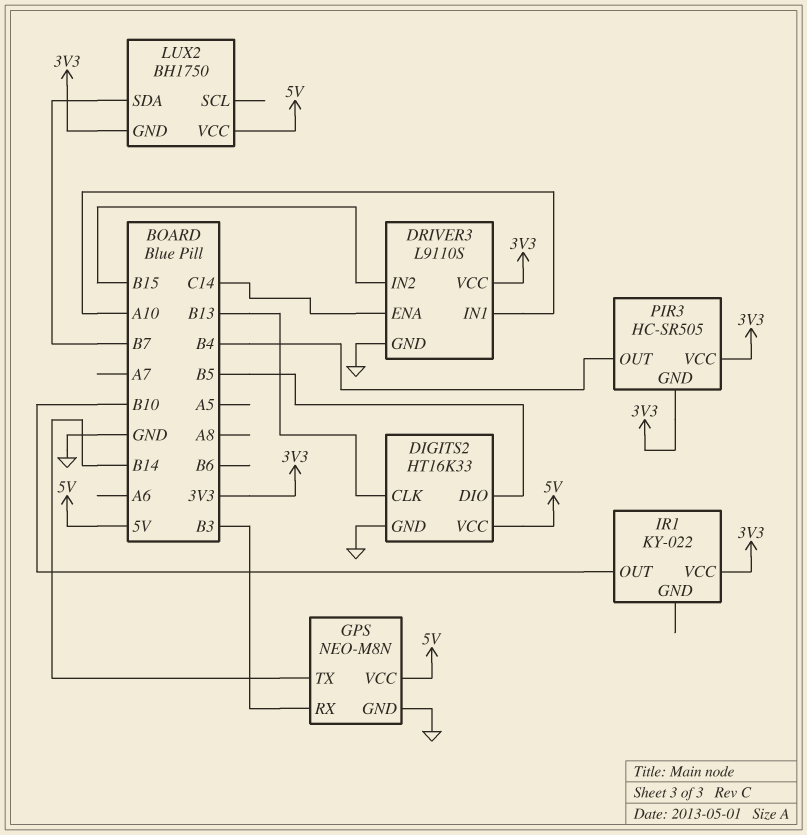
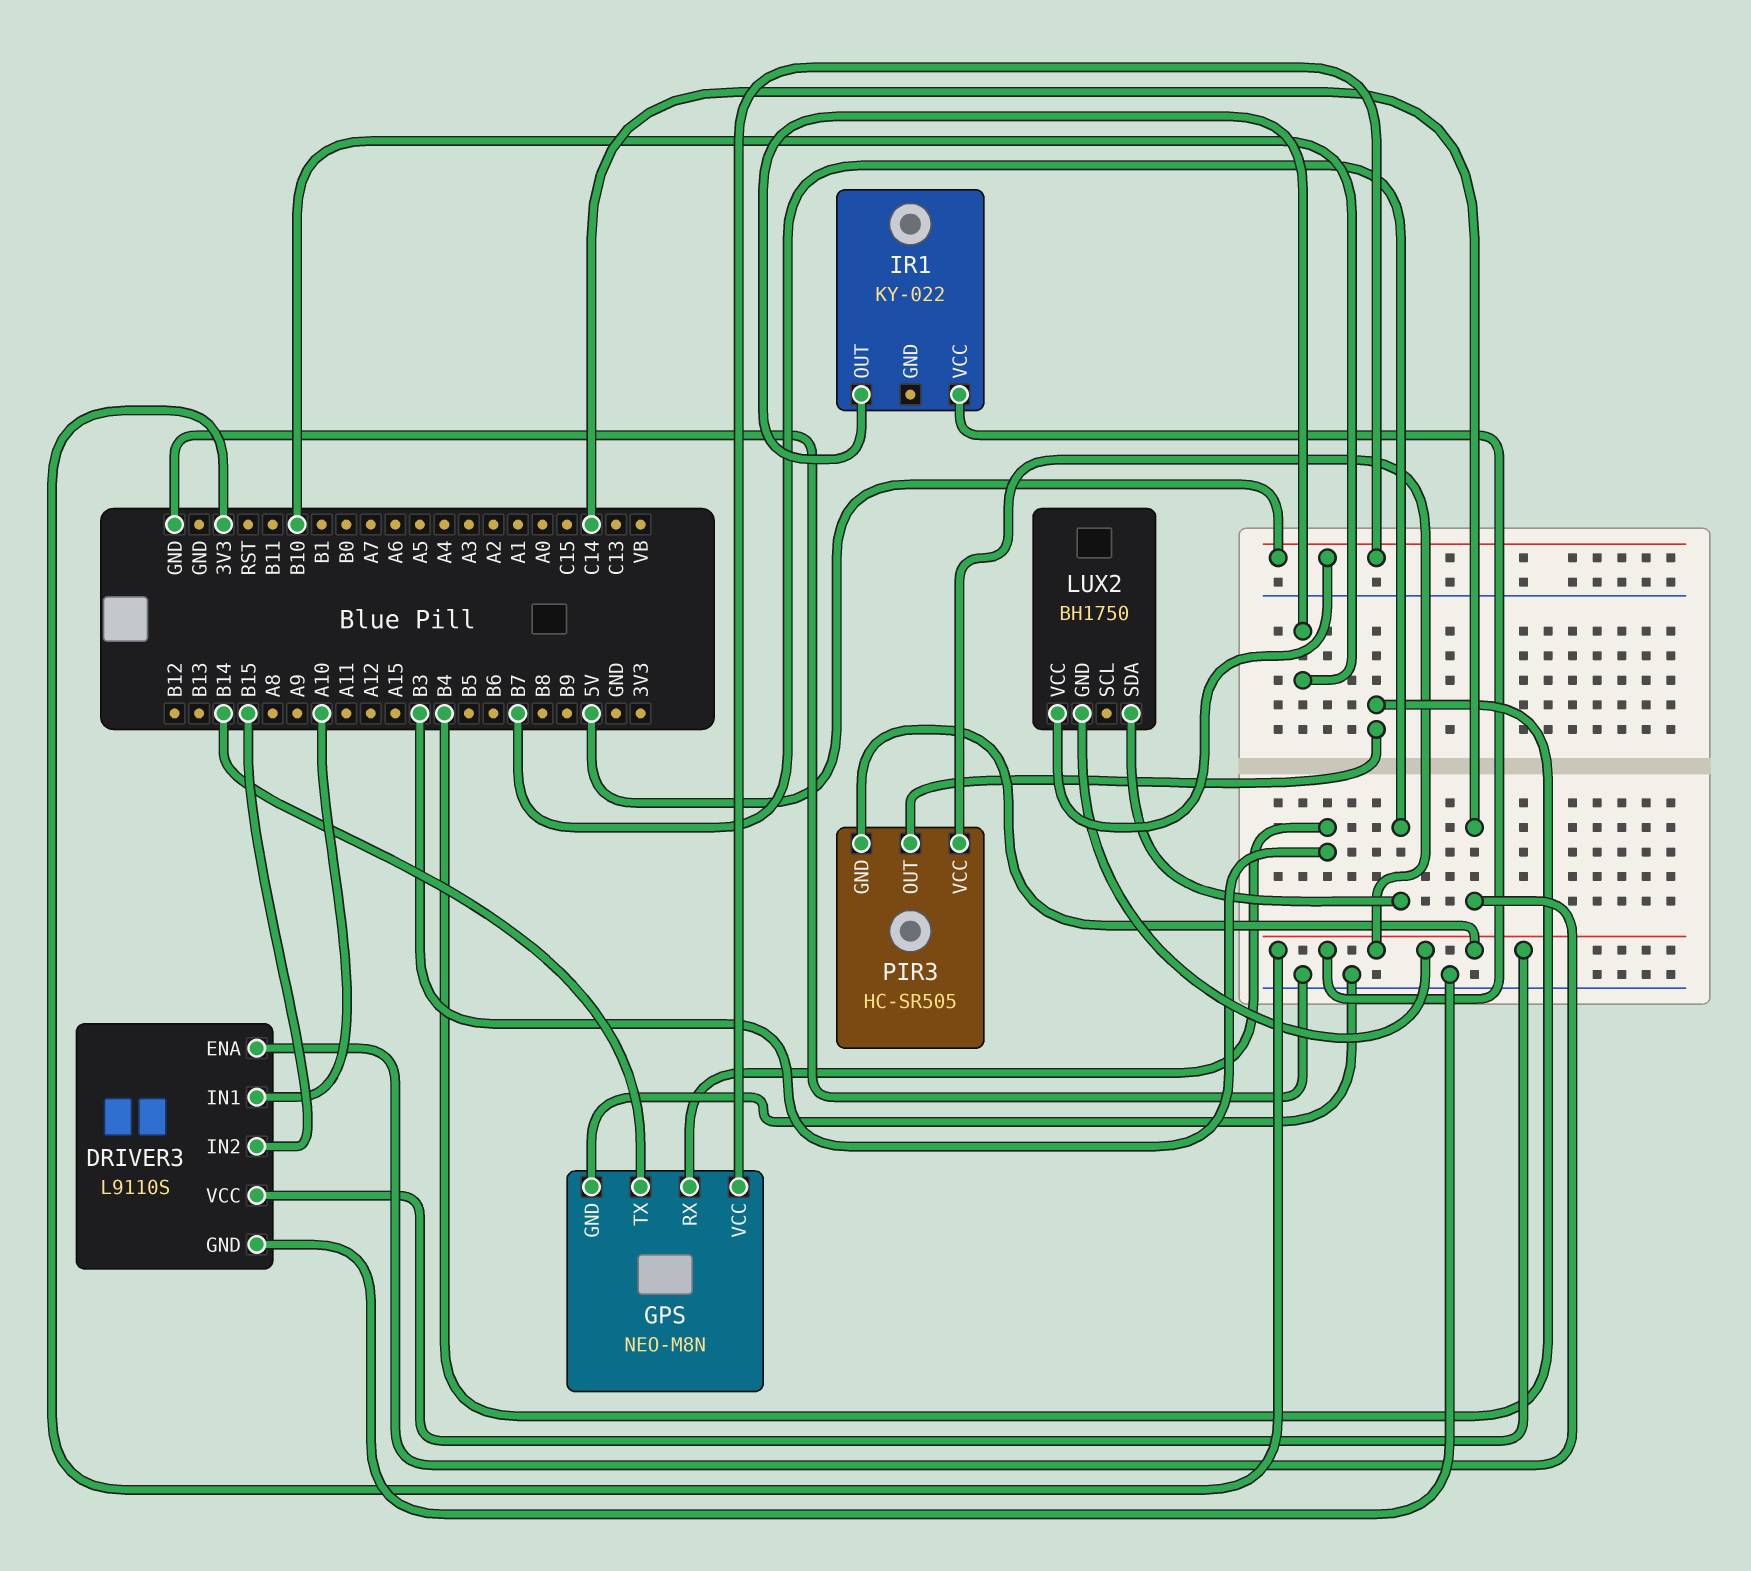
DIGITS2: HT16K33 -> none
DIGITS2 pin CLK: B13 -> none
DIGITS2 pin DIO: B5 -> none
DIGITS2 pin GND: GND -> none
DIGITS2 pin VCC: 5V -> none

